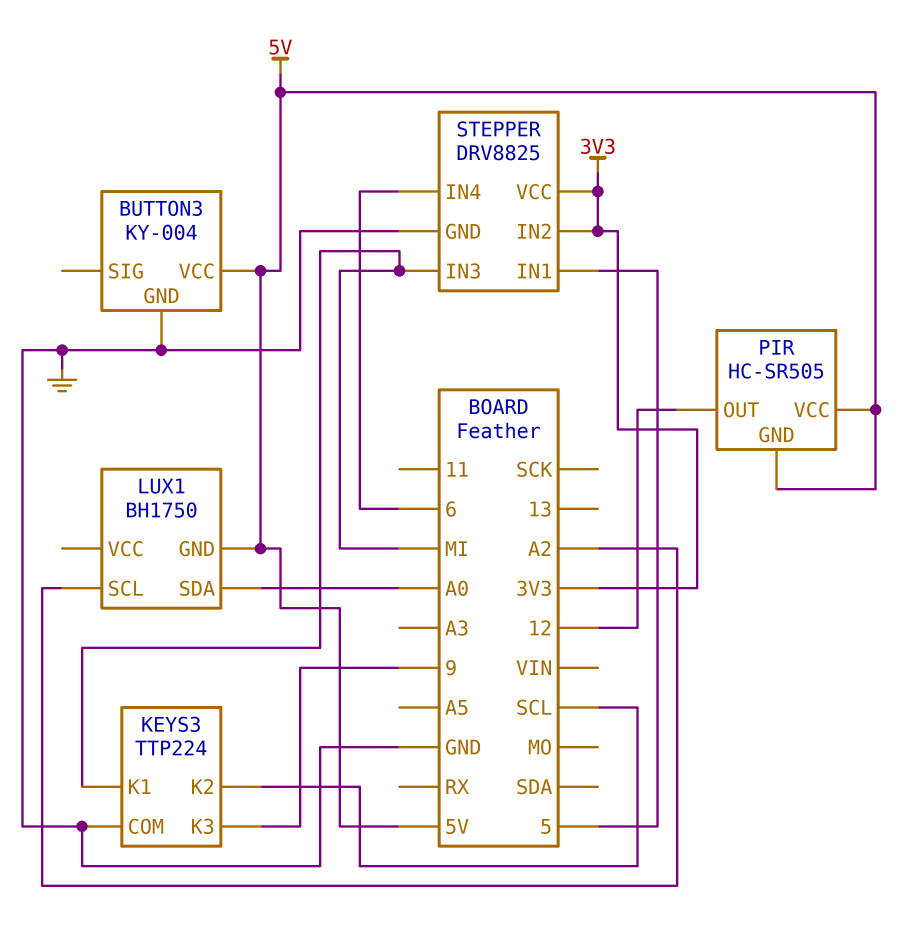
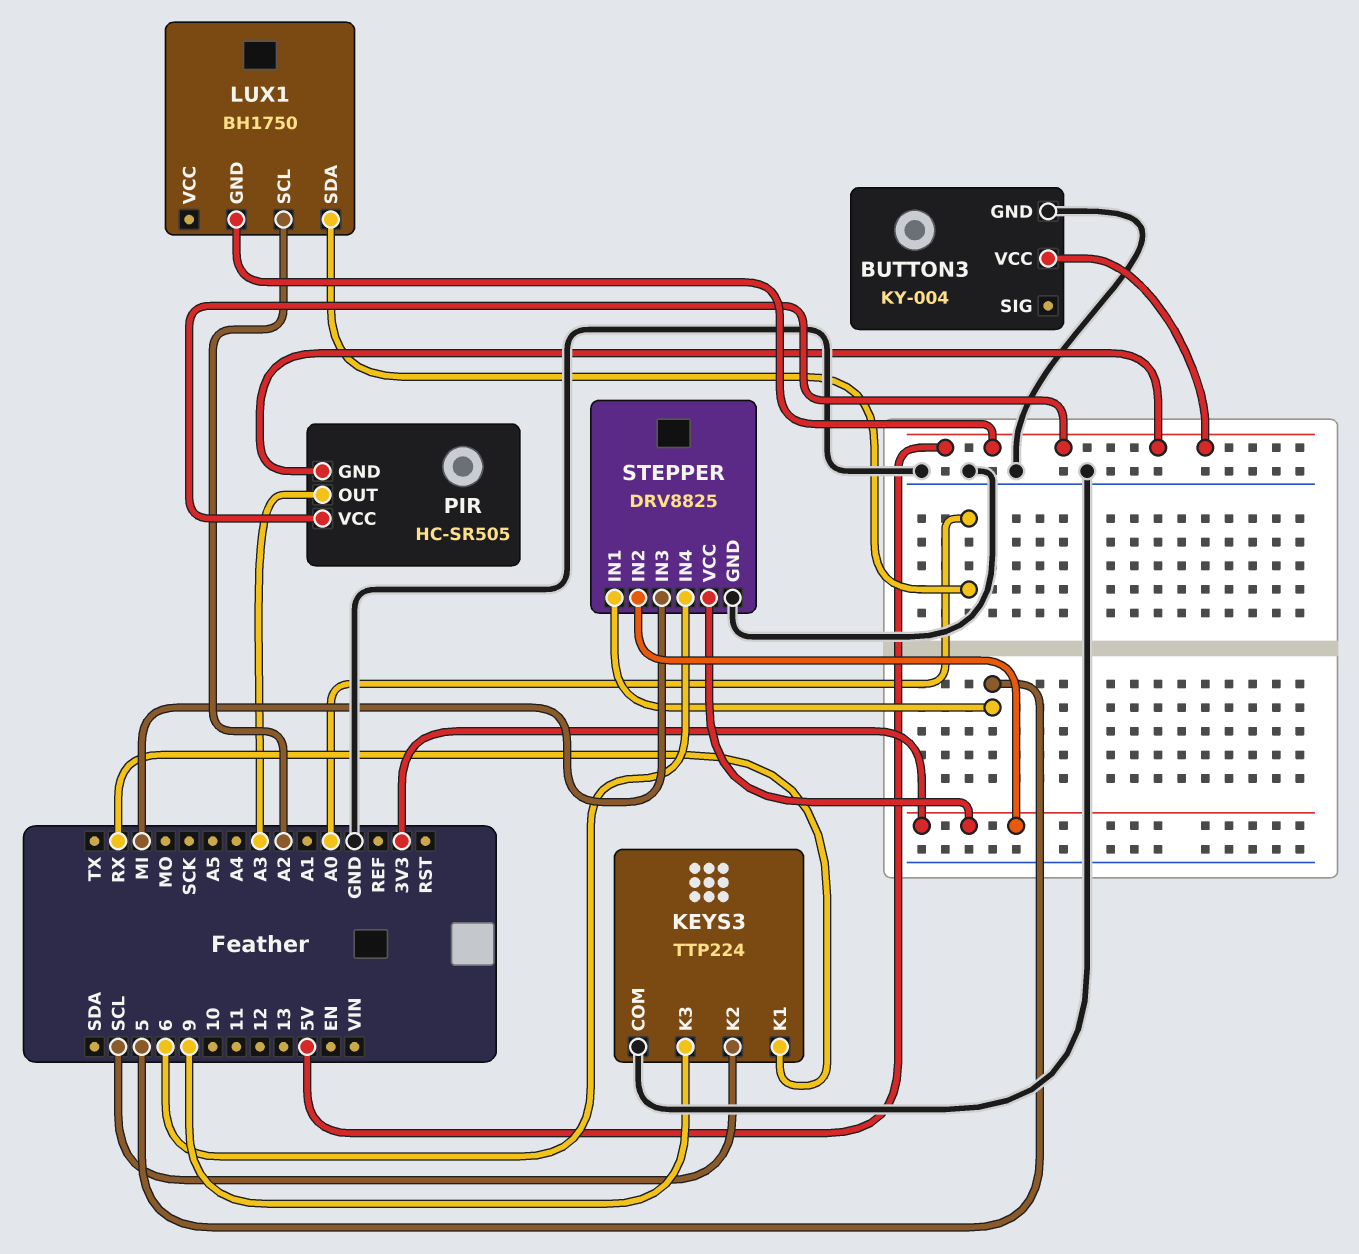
KEYS3 pin K1: MI -> RX
PIR pin OUT: 12 -> A3

